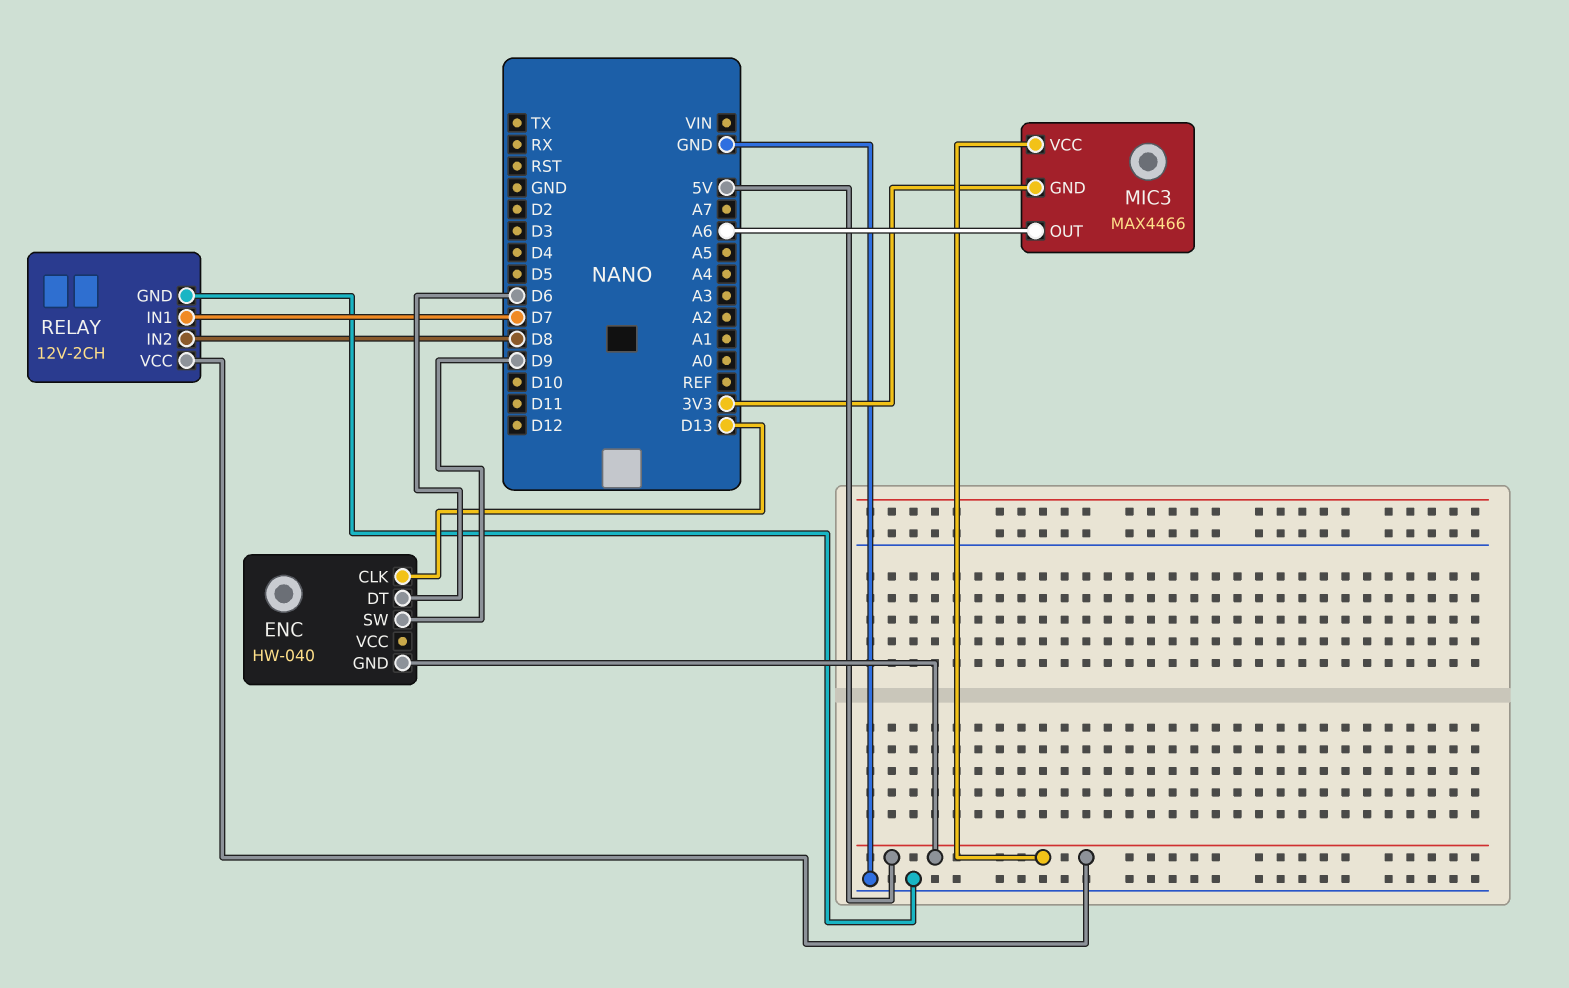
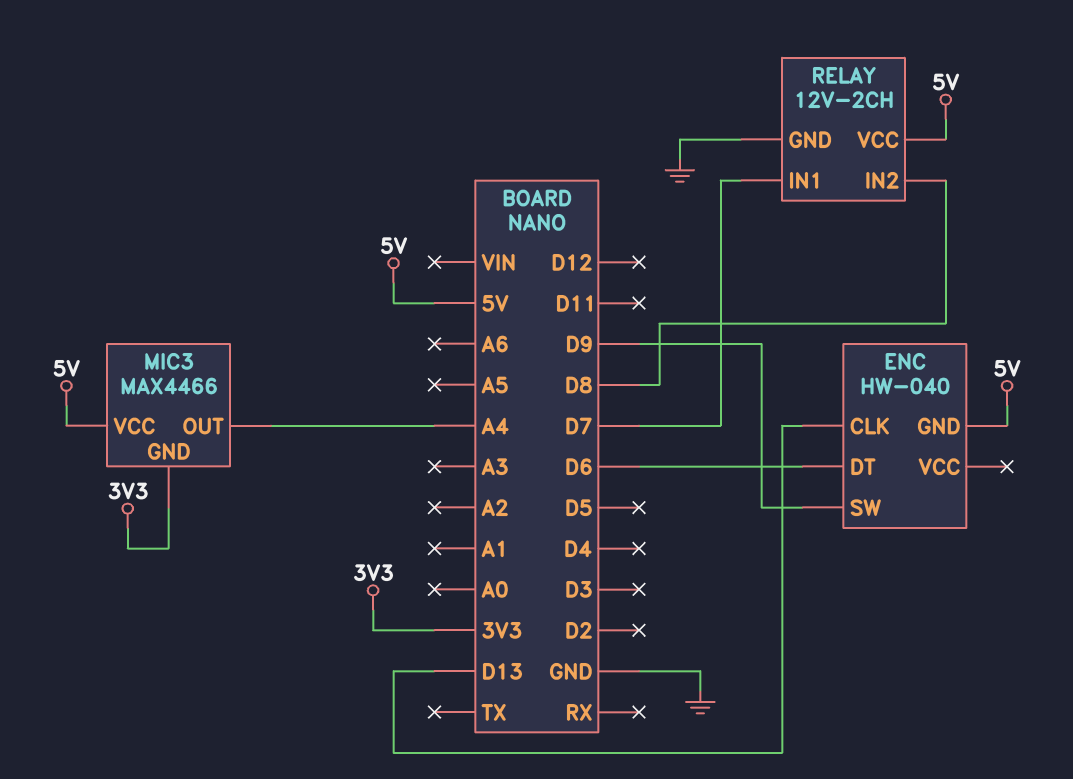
MIC3 pin OUT: A6 -> A4

